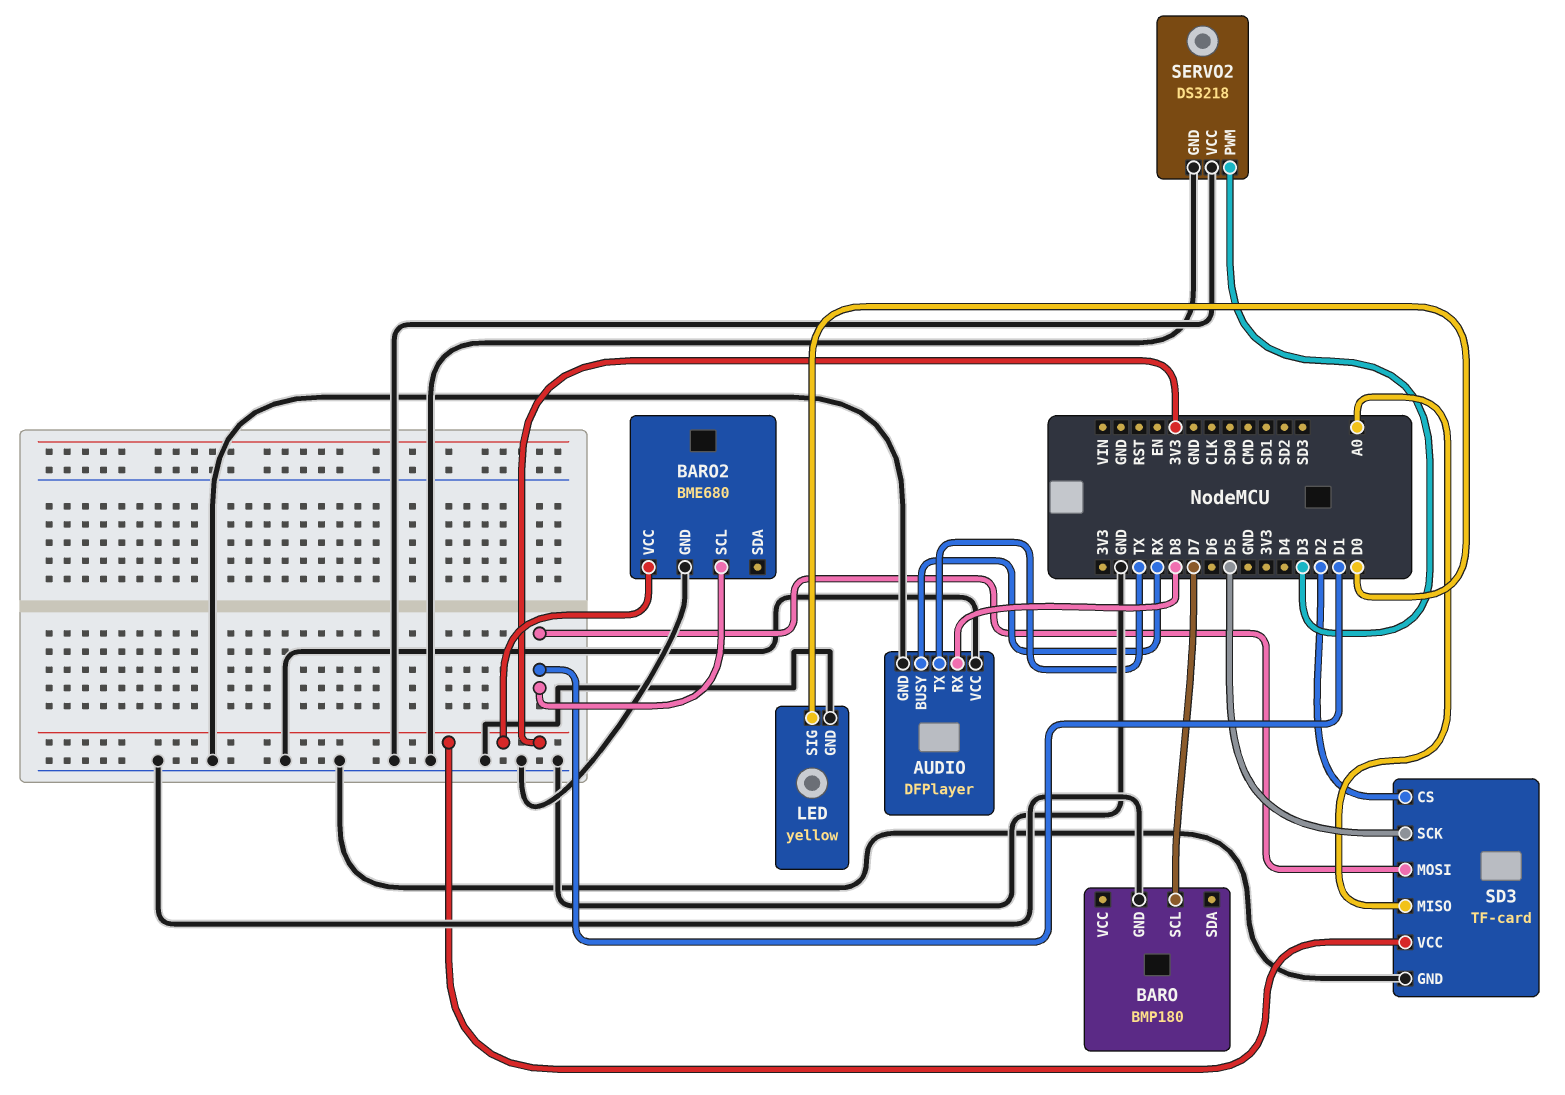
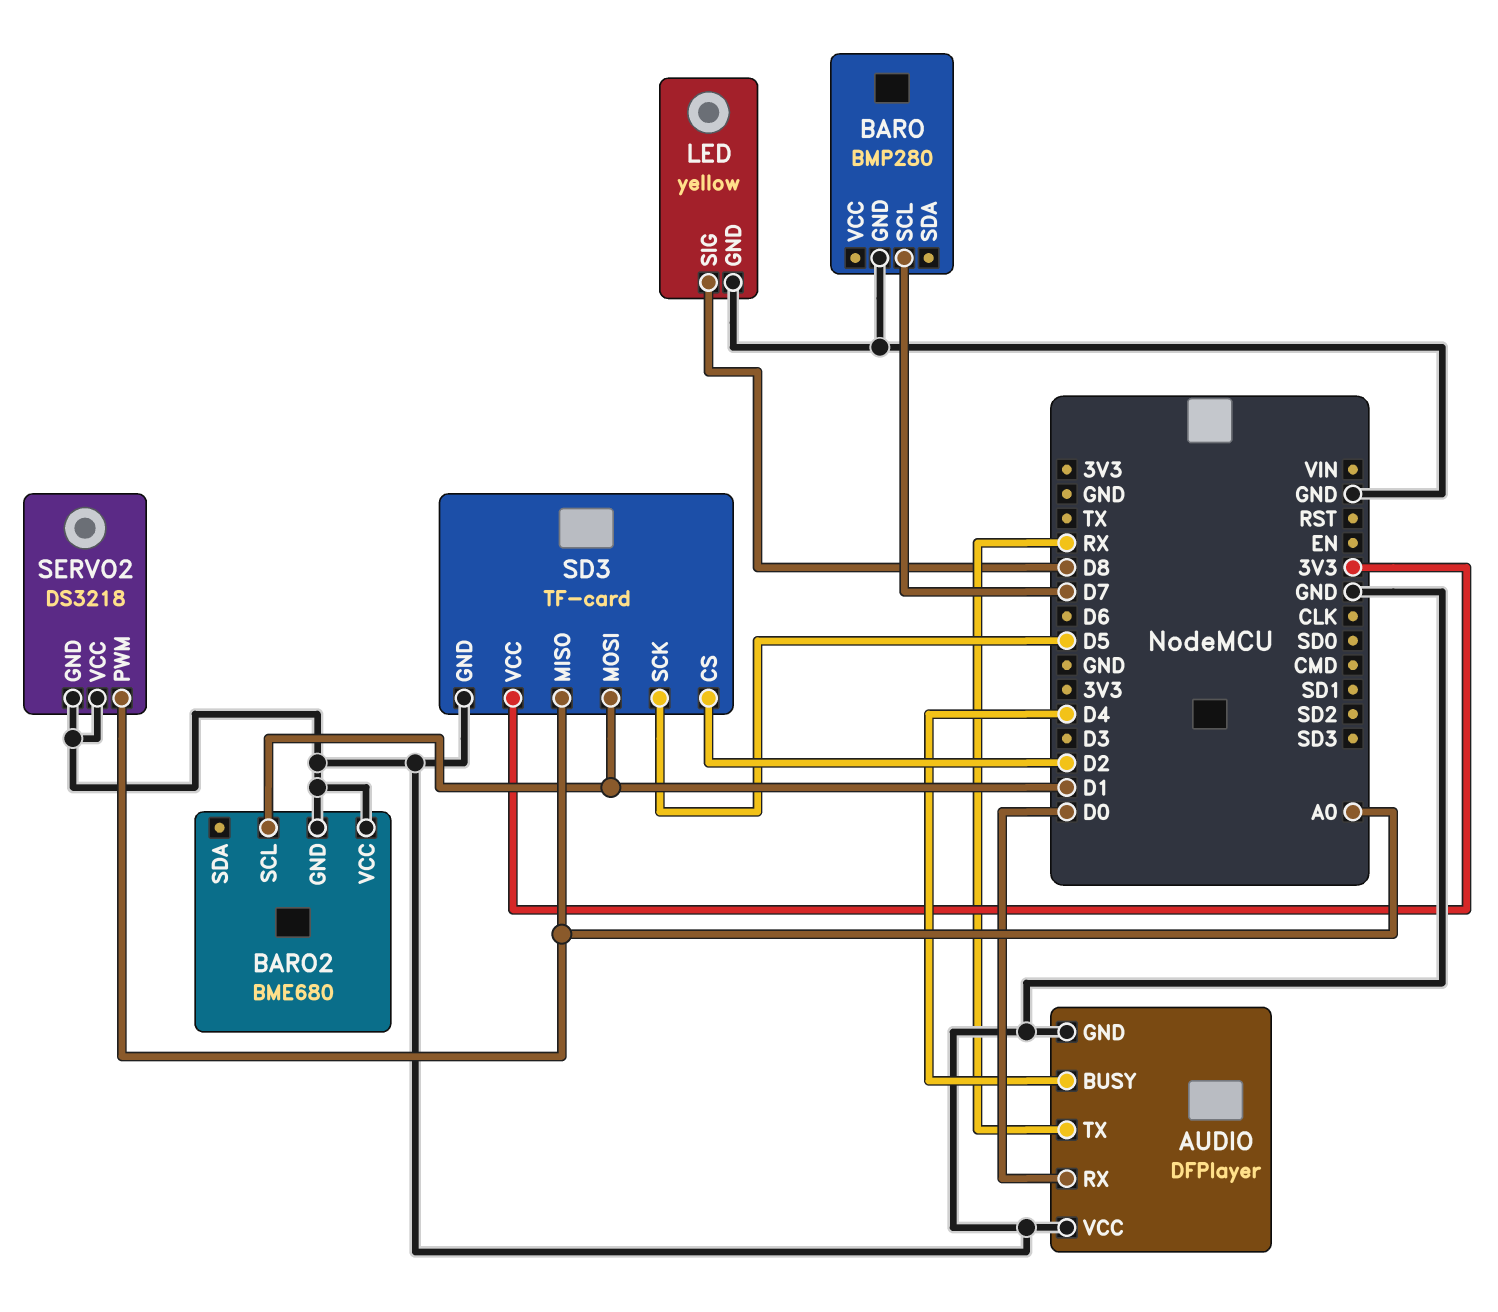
AUDIO pin BUSY: RX -> D4
AUDIO pin RX: D8 -> D0
AUDIO pin TX: TX -> RX
BARO: BMP180 -> BMP280
BARO2 pin VCC: 3V3 -> GND
LED pin SIG: D0 -> D8
SERVO2 pin PWM: D3 -> A0

